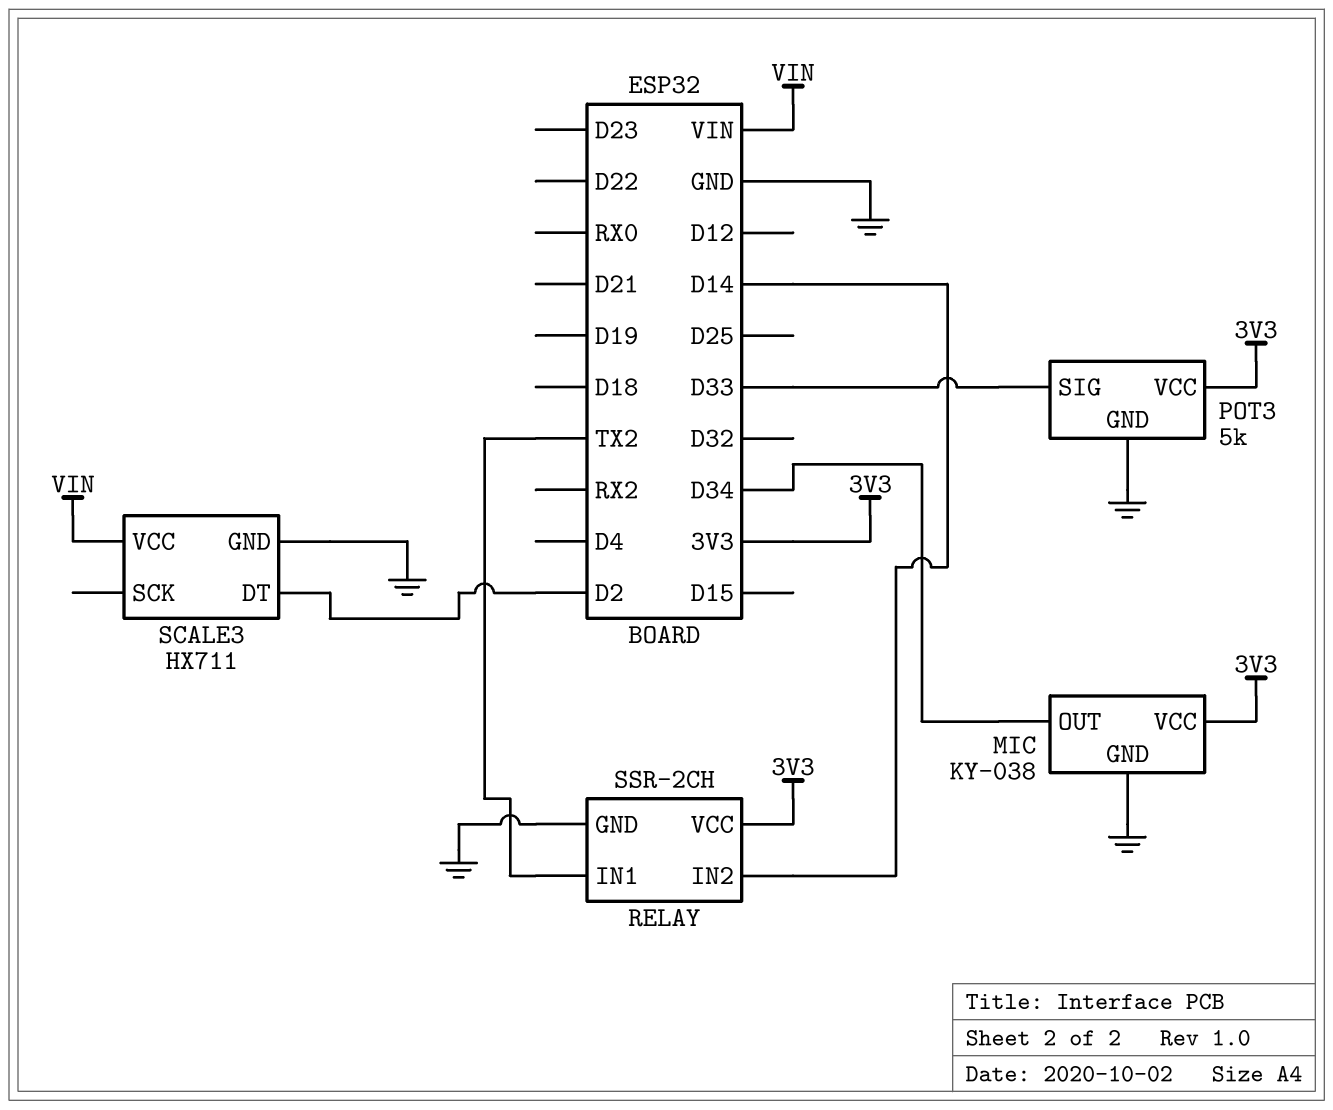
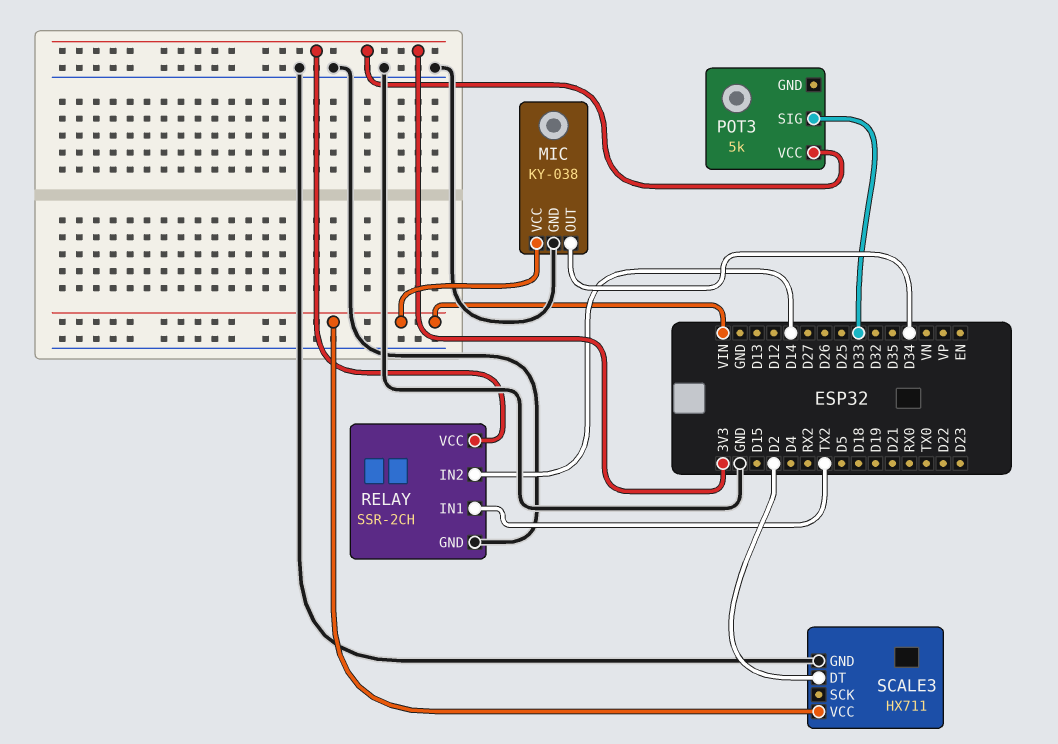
MIC pin VCC: 3V3 -> VIN
POT3 pin GND: GND -> none

